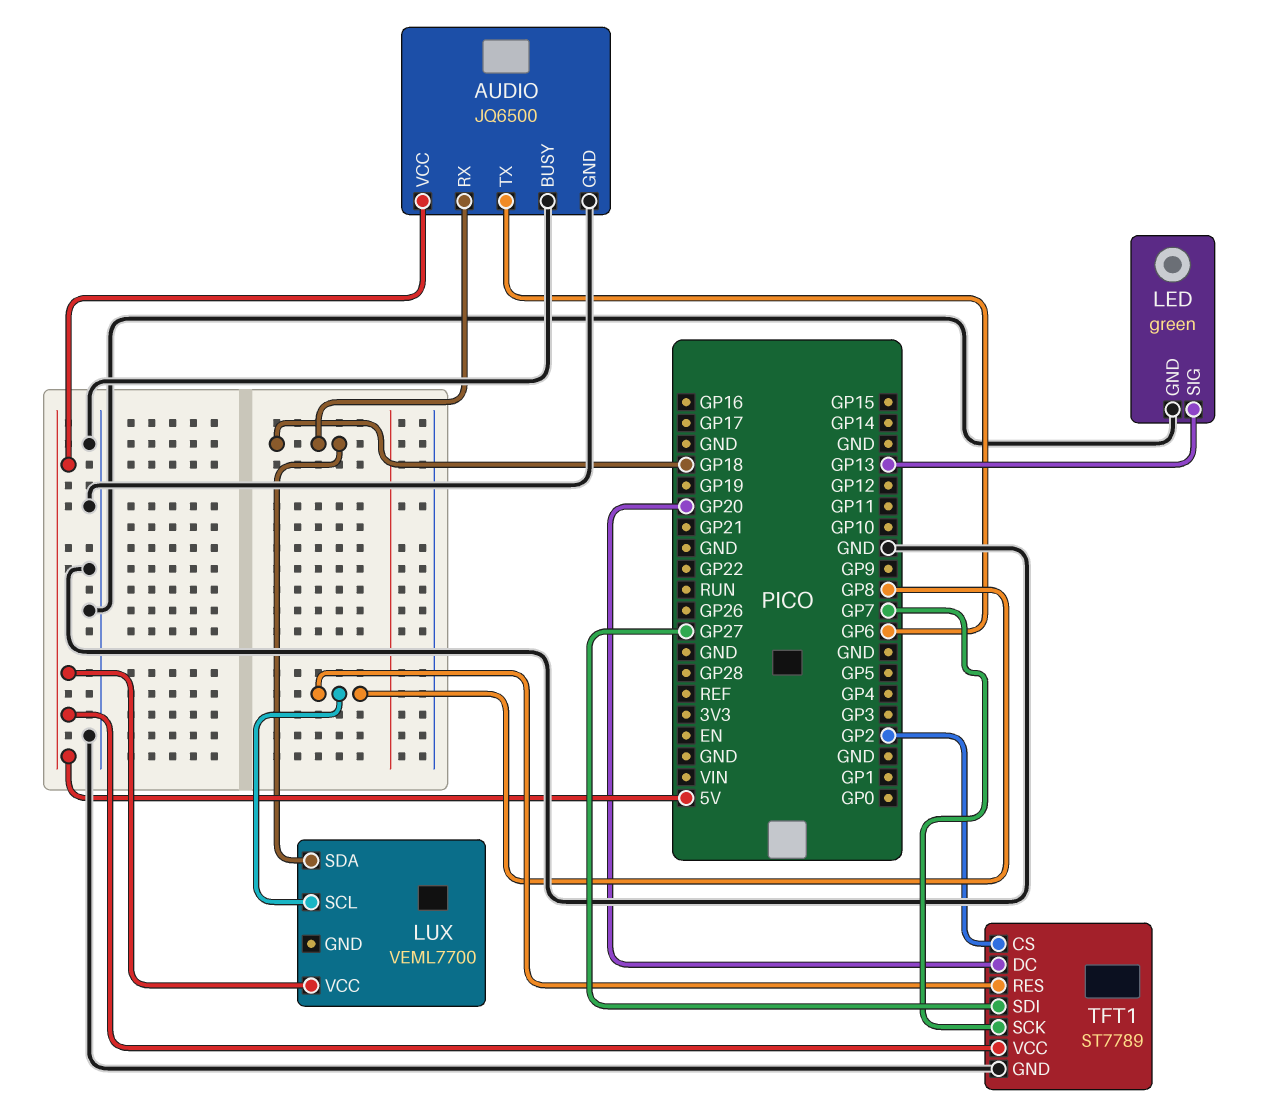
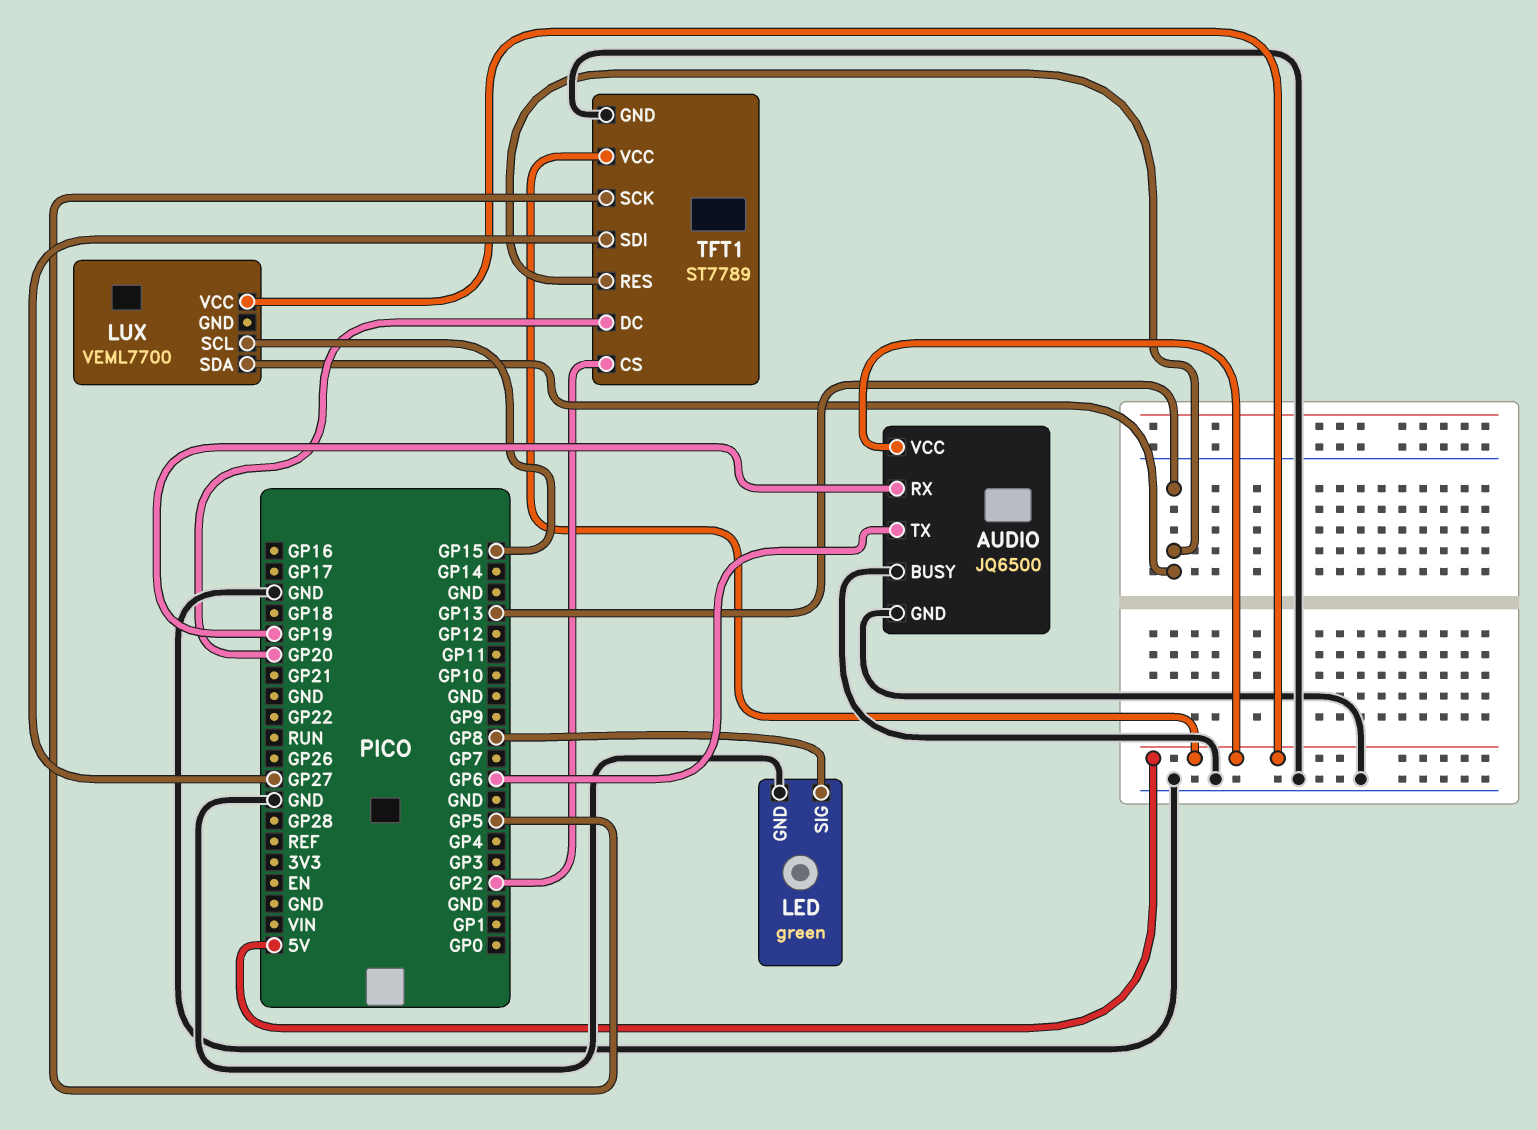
AUDIO pin RX: GP18 -> GP19
LED pin SIG: GP13 -> GP8
LUX pin SCL: GP8 -> GP15
LUX pin SDA: GP18 -> GP13
TFT1 pin RES: GP8 -> GP13
TFT1 pin SCK: GP7 -> GP5

